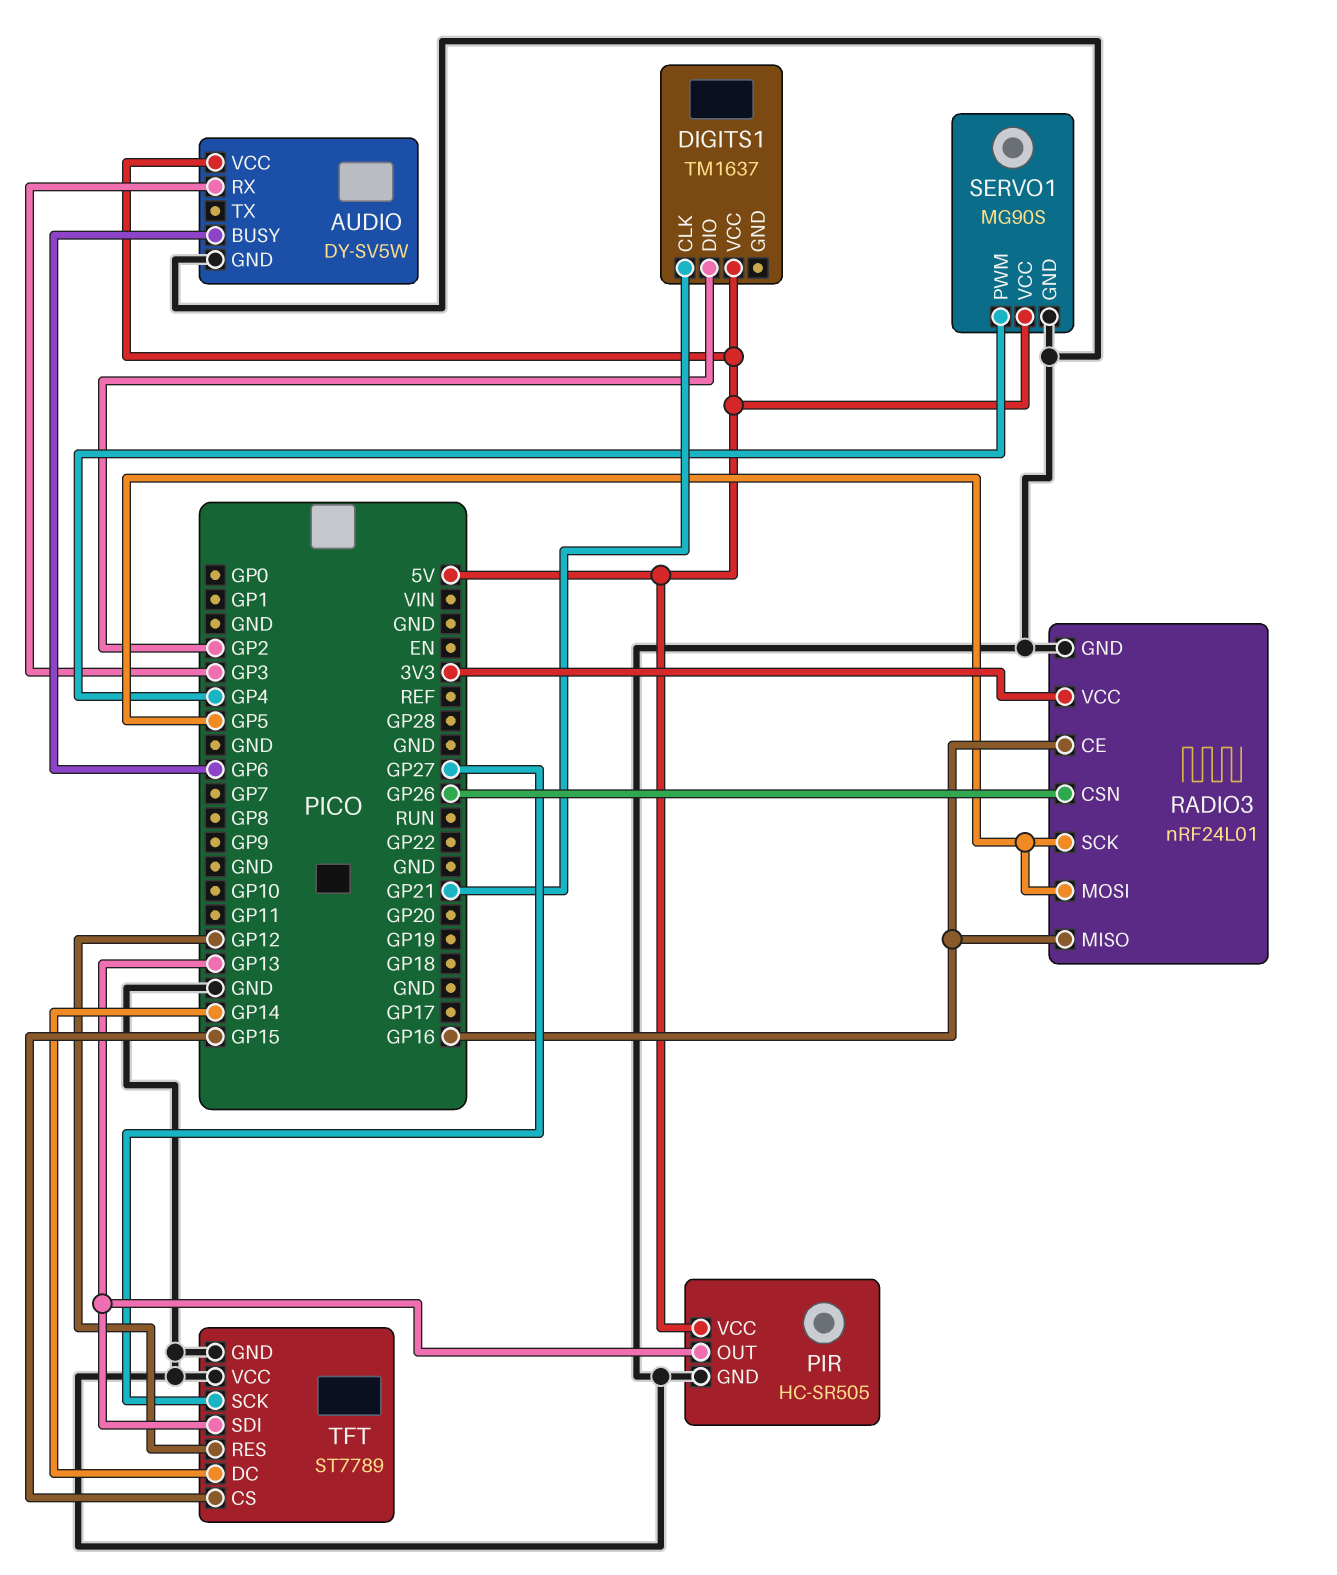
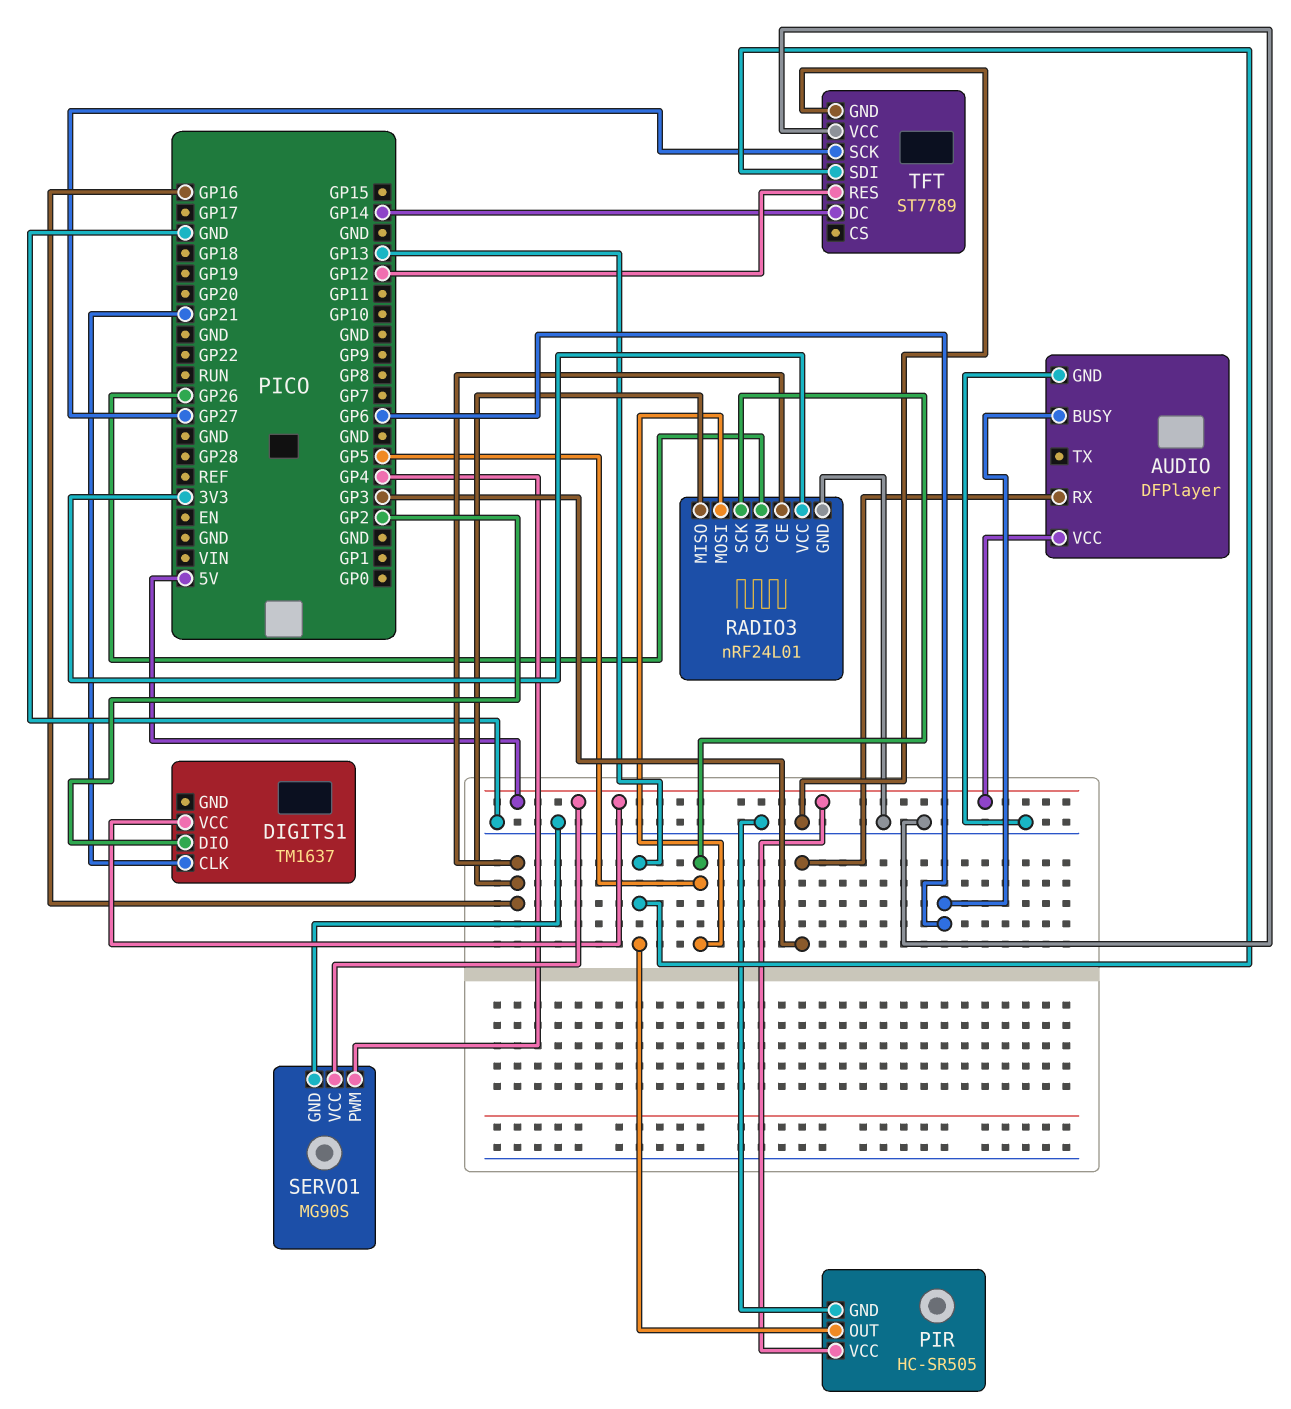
AUDIO: DY-SV5W -> DFPlayer
TFT pin CS: GP15 -> none

